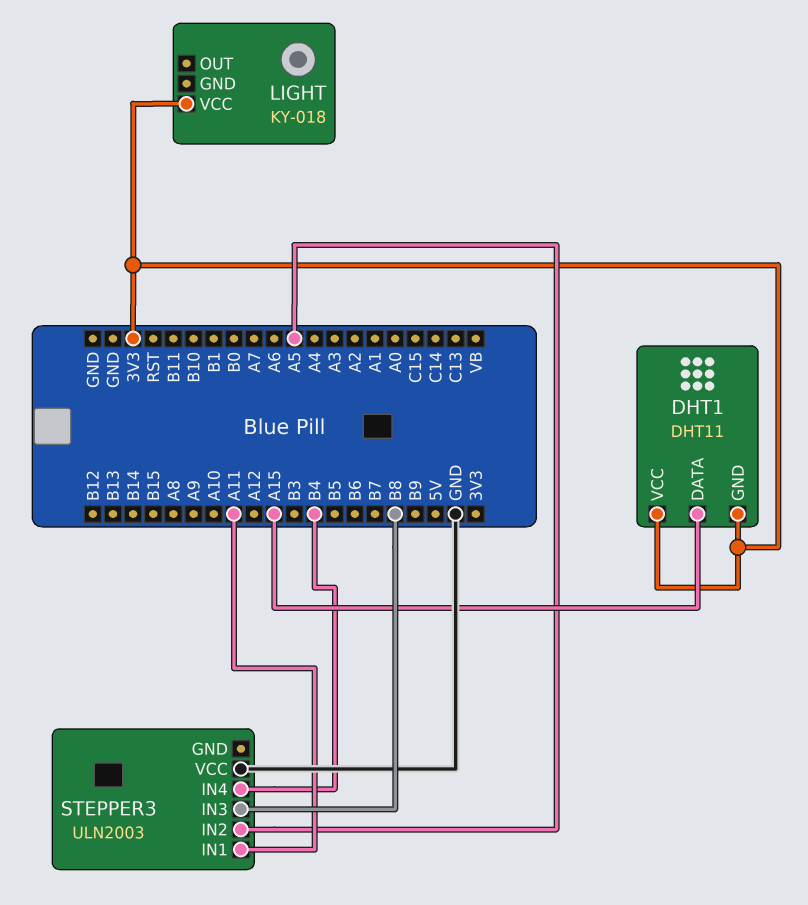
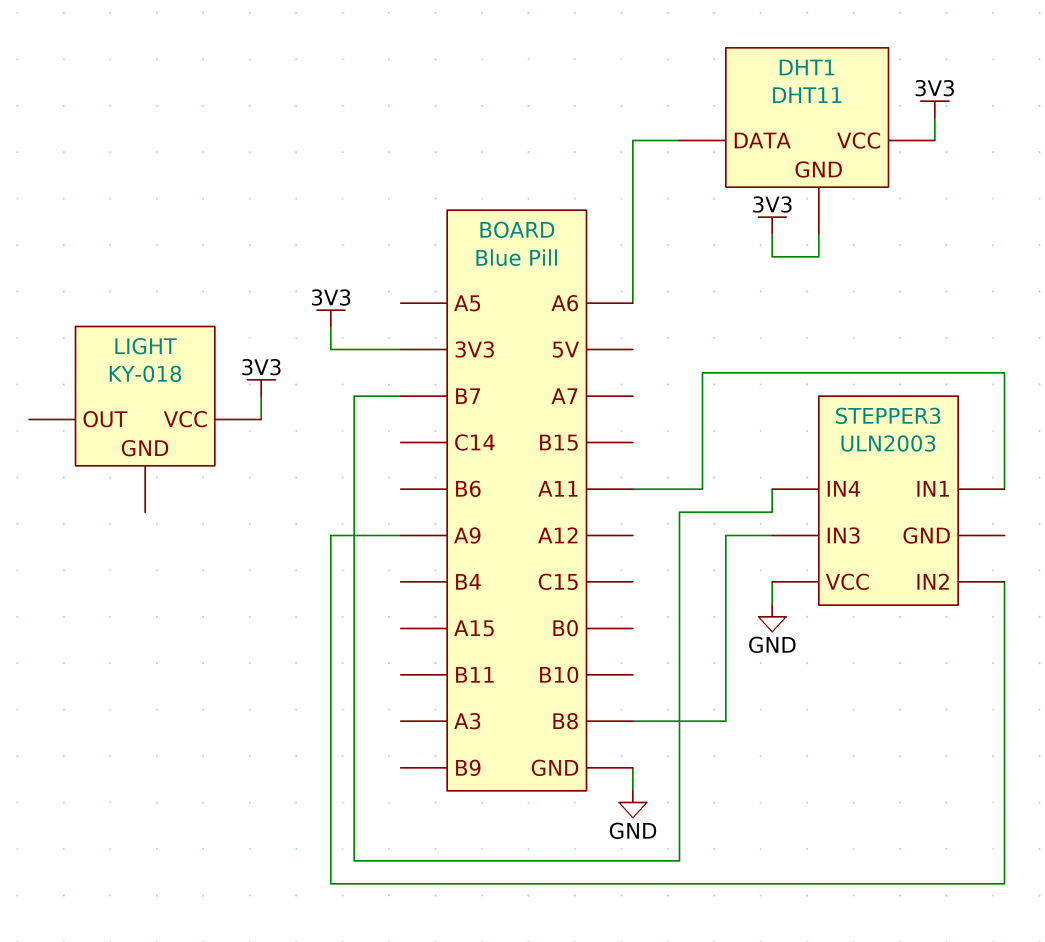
DHT1 pin DATA: A15 -> A6
STEPPER3 pin IN2: A5 -> A9
STEPPER3 pin IN4: B4 -> B7

